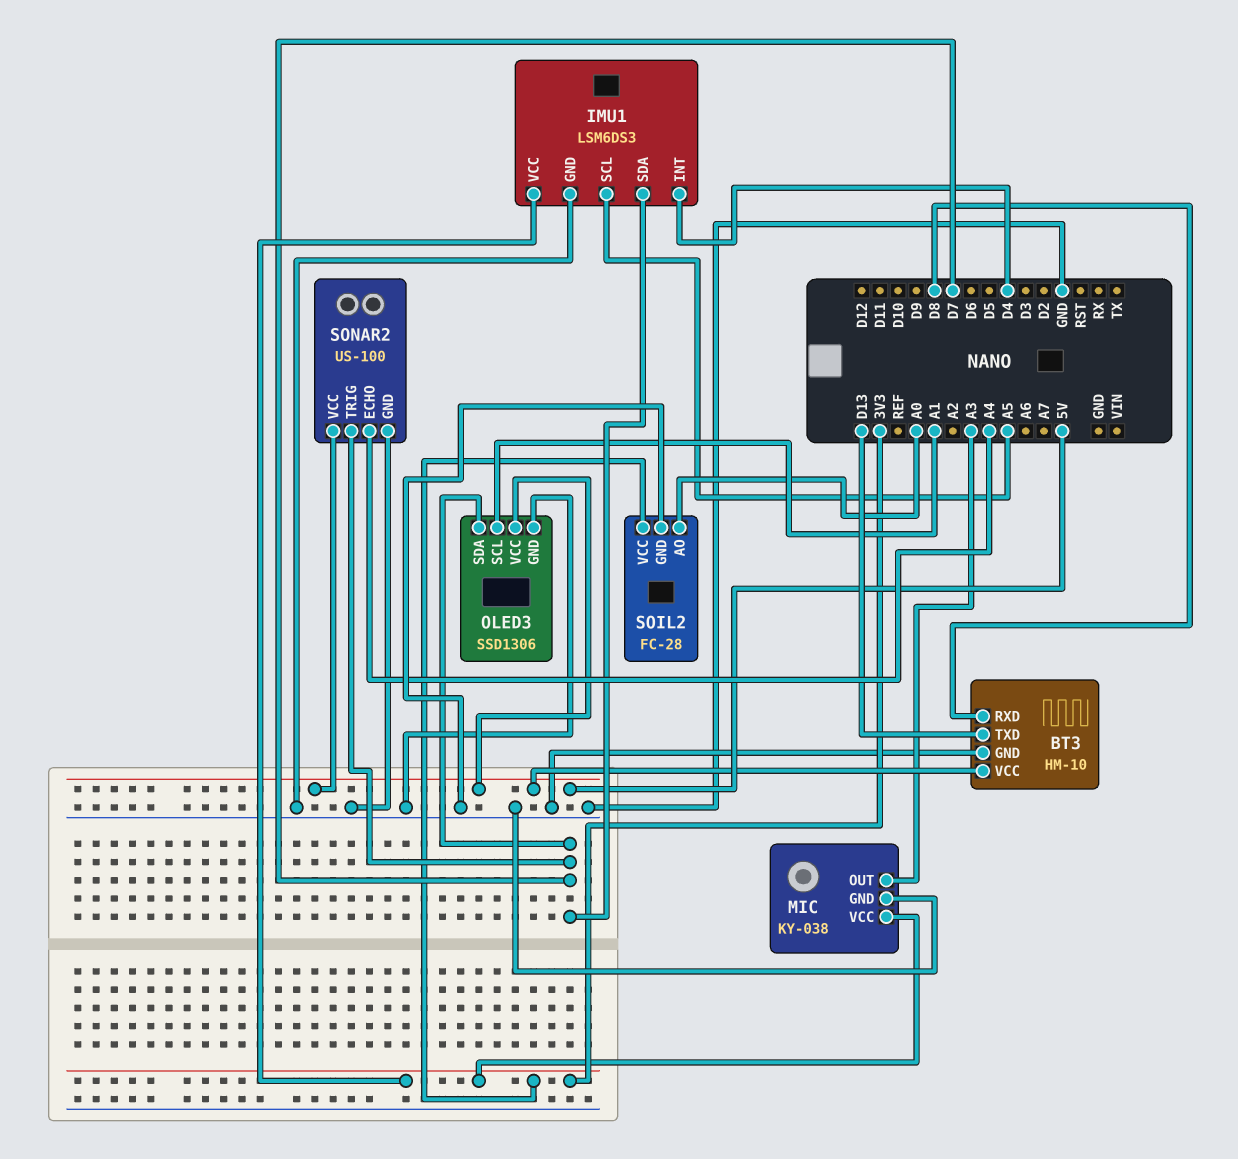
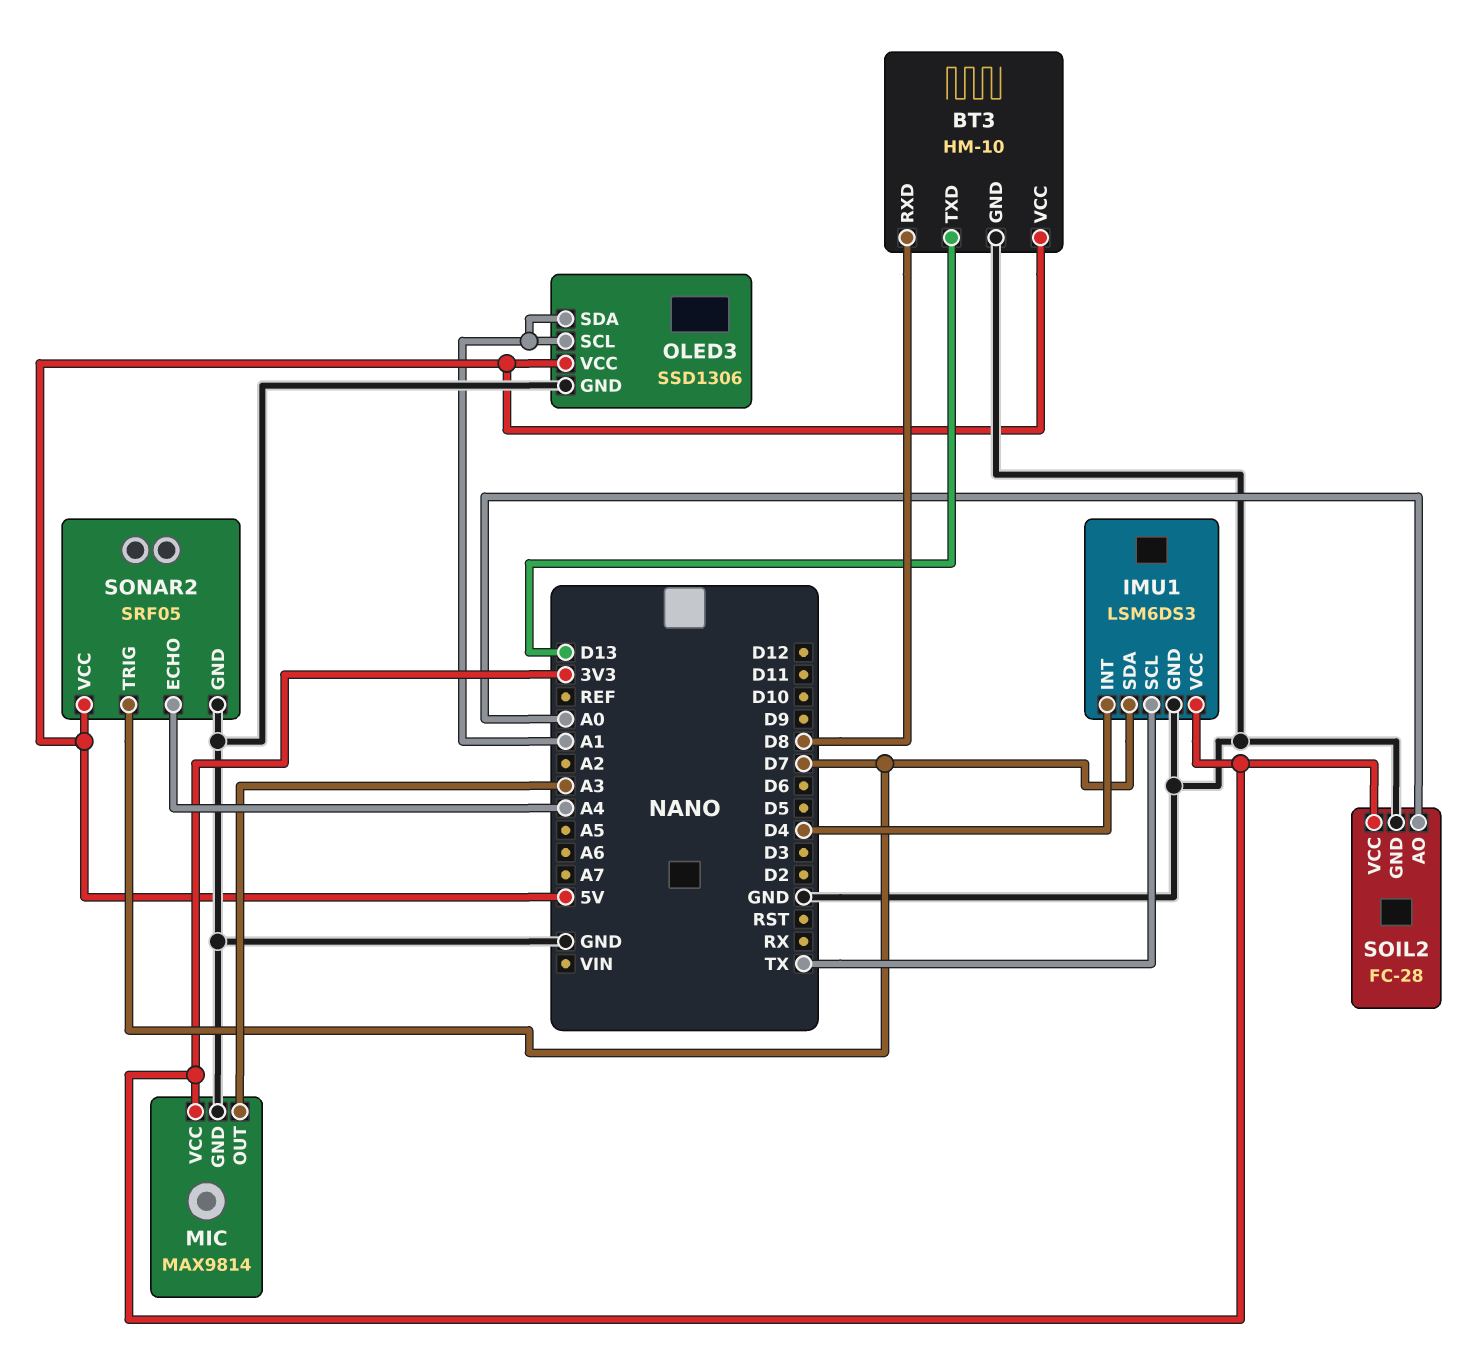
IMU1 pin SCL: A5 -> TX
MIC: KY-038 -> MAX9814
OLED3 pin SDA: D7 -> A1
SONAR2: US-100 -> SRF05

